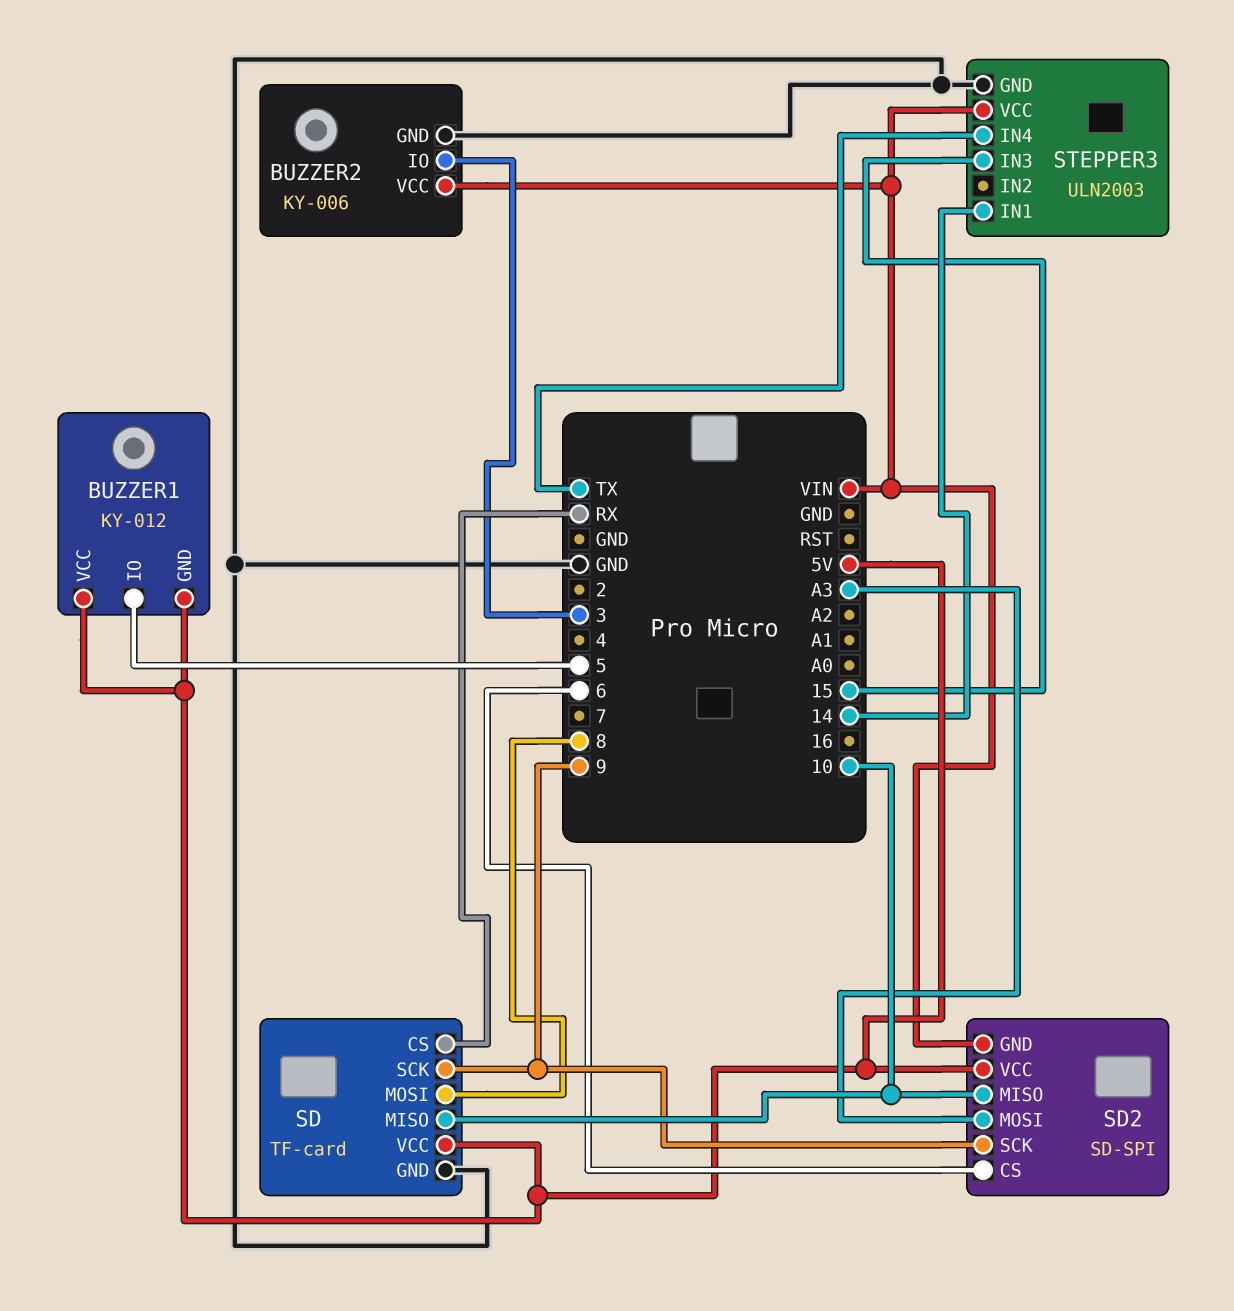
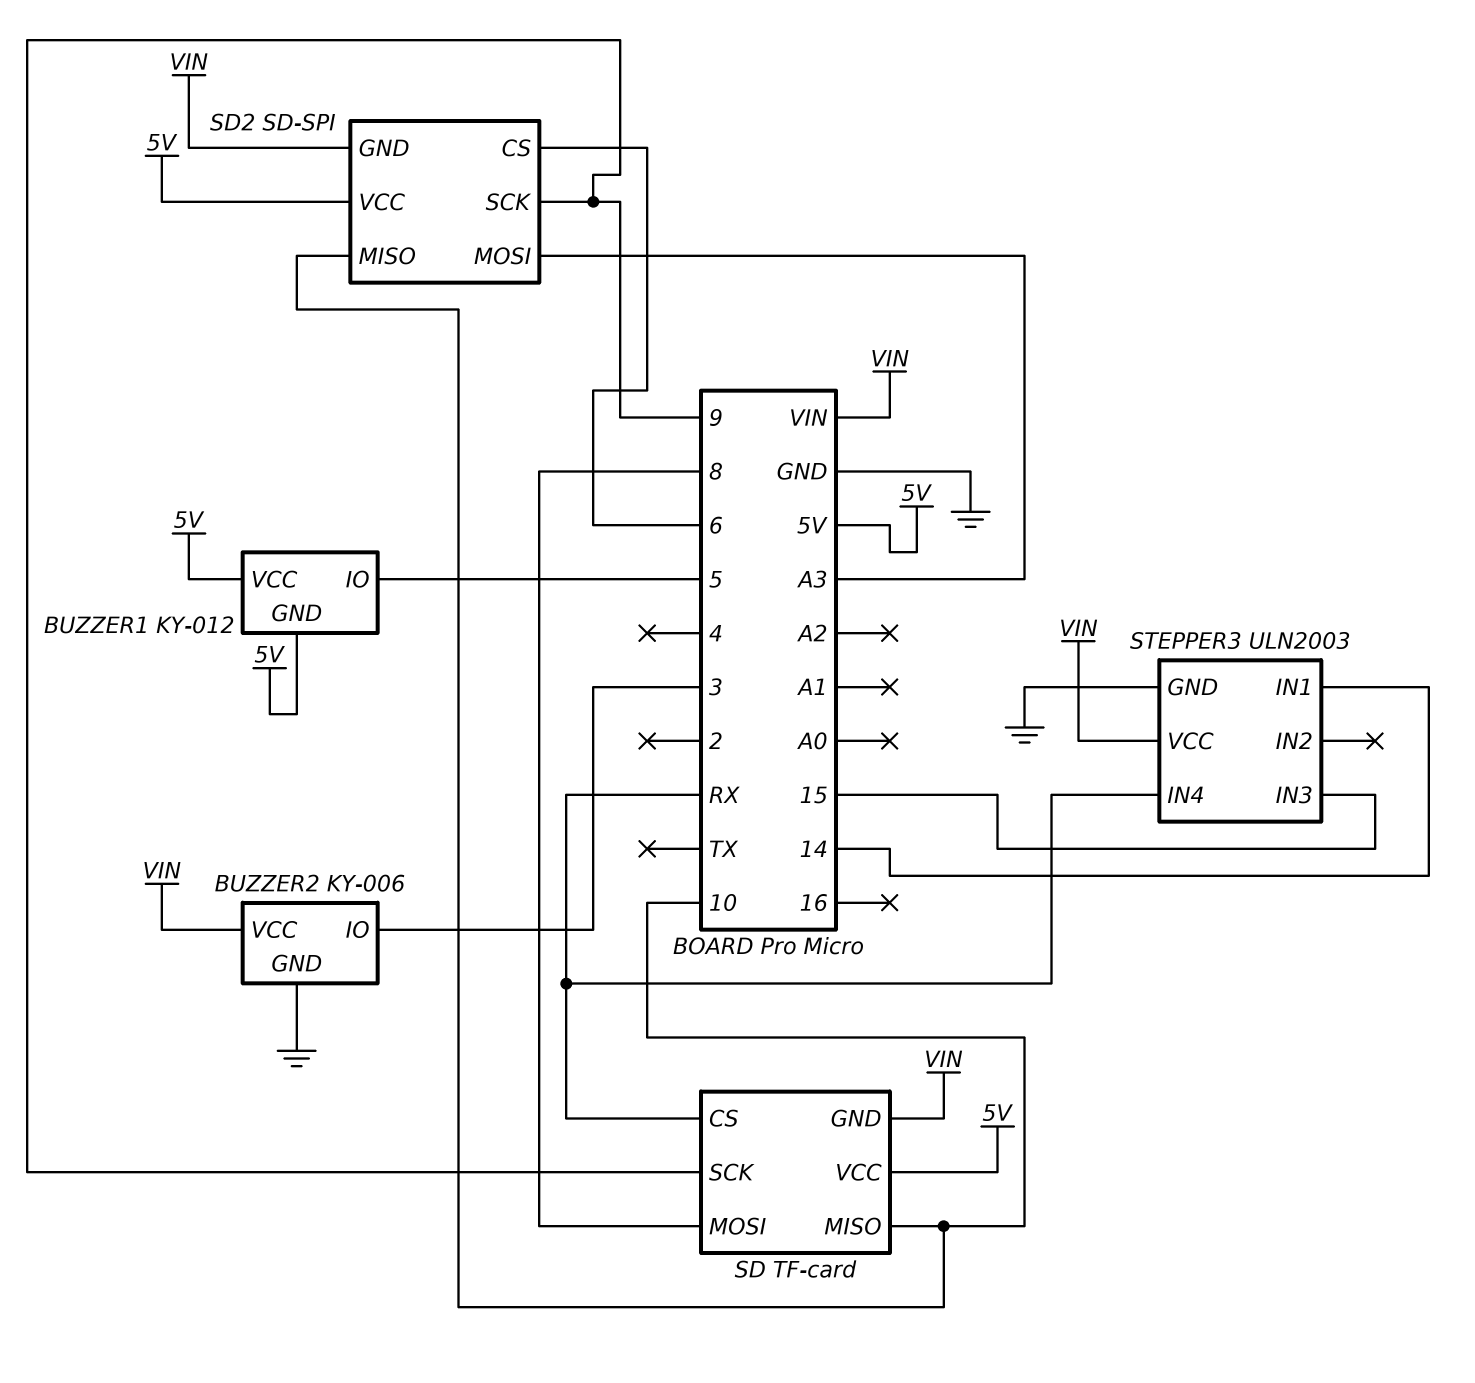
SD pin GND: GND -> VIN
STEPPER3 pin IN4: TX -> RX

